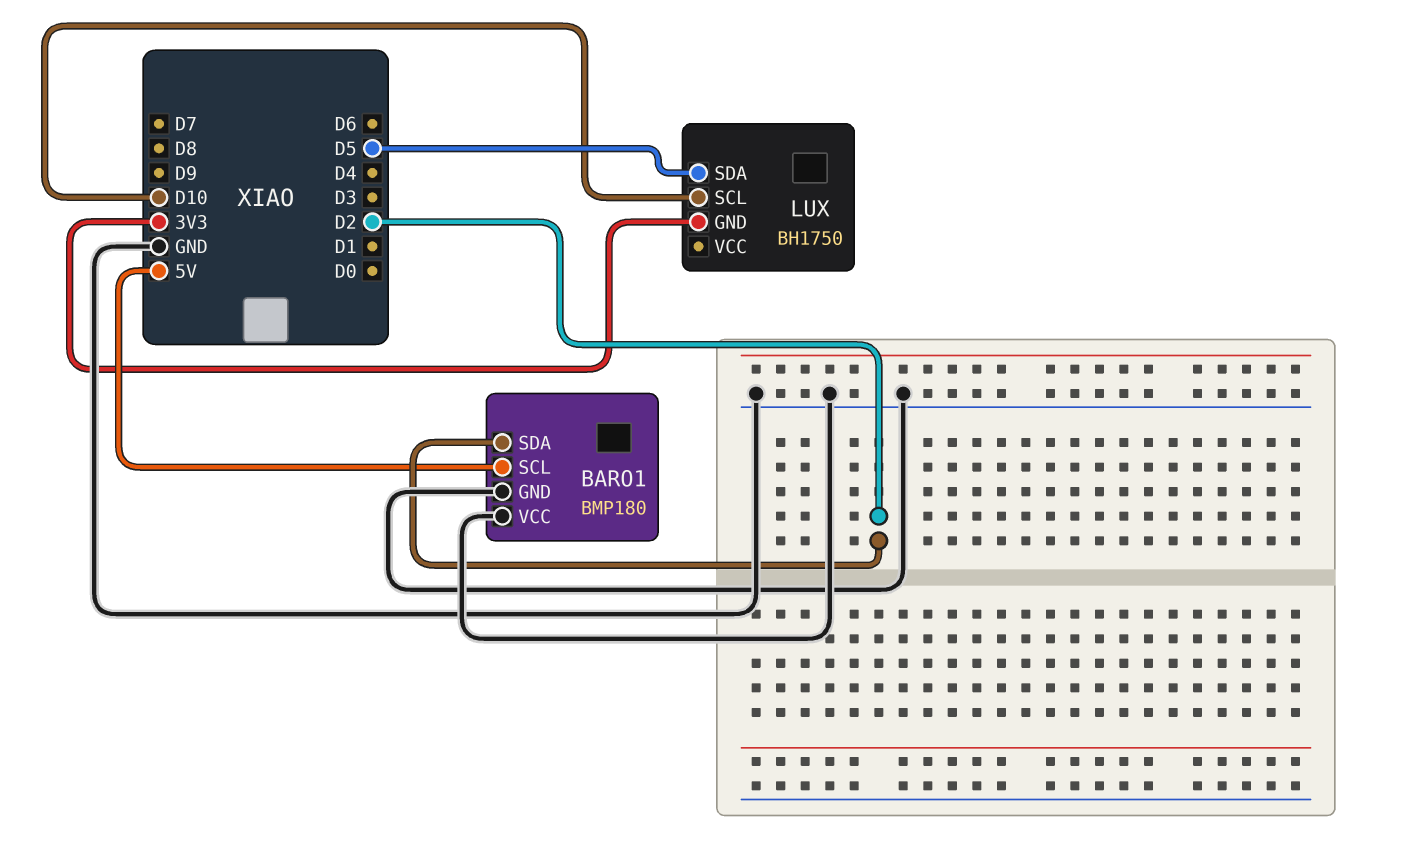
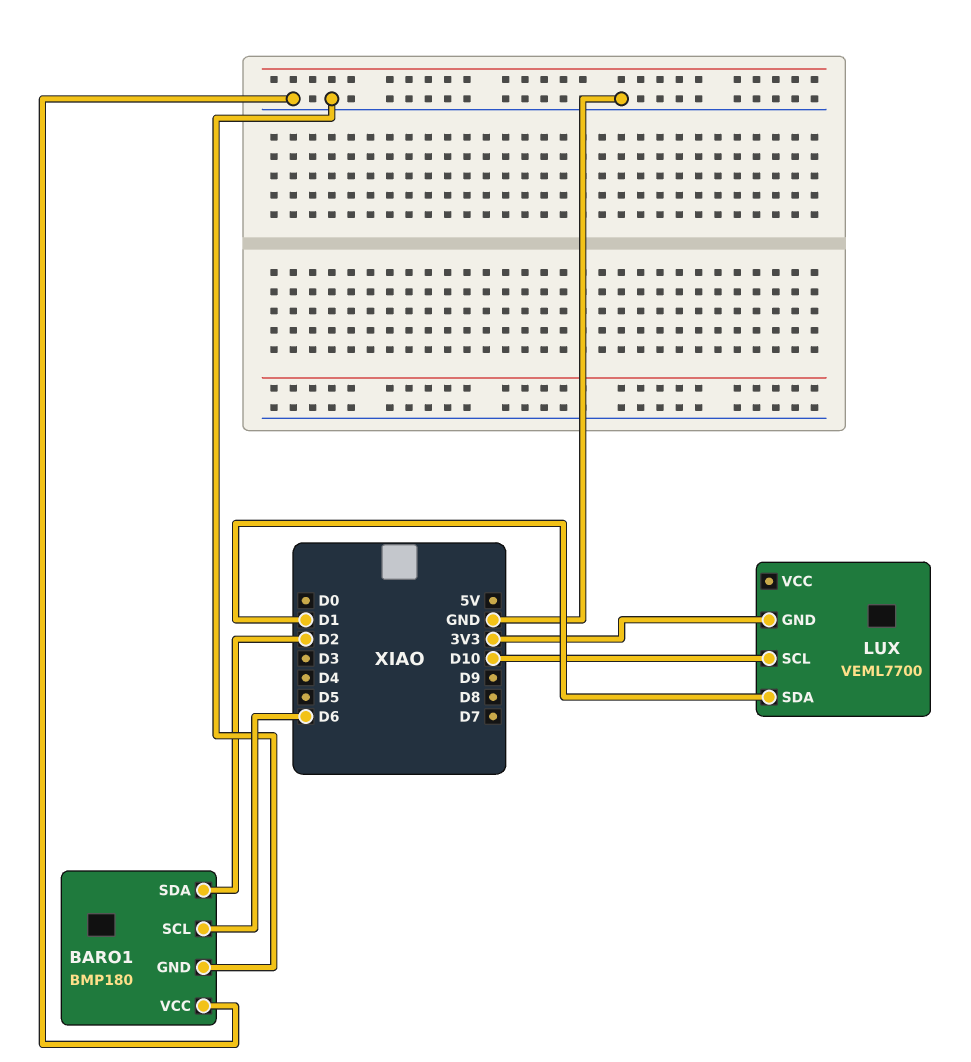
BARO1 pin SCL: 5V -> D6
LUX: BH1750 -> VEML7700
LUX pin SDA: D5 -> D1

